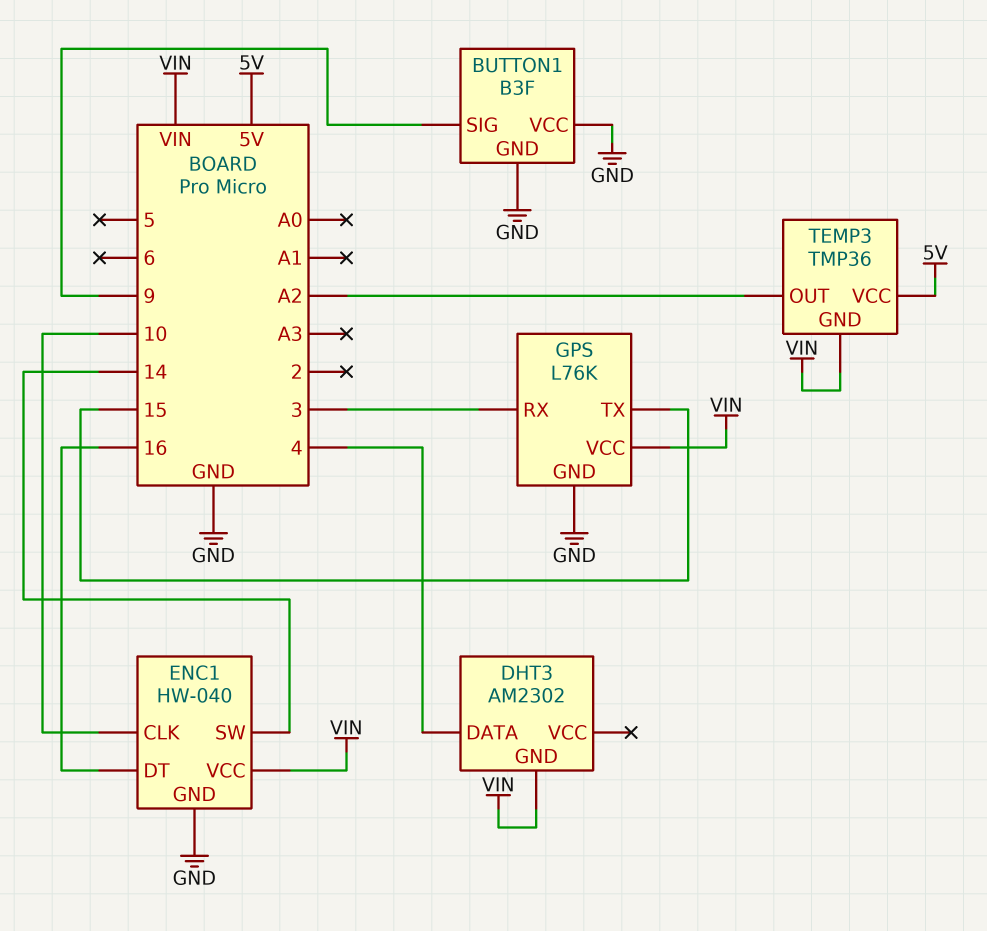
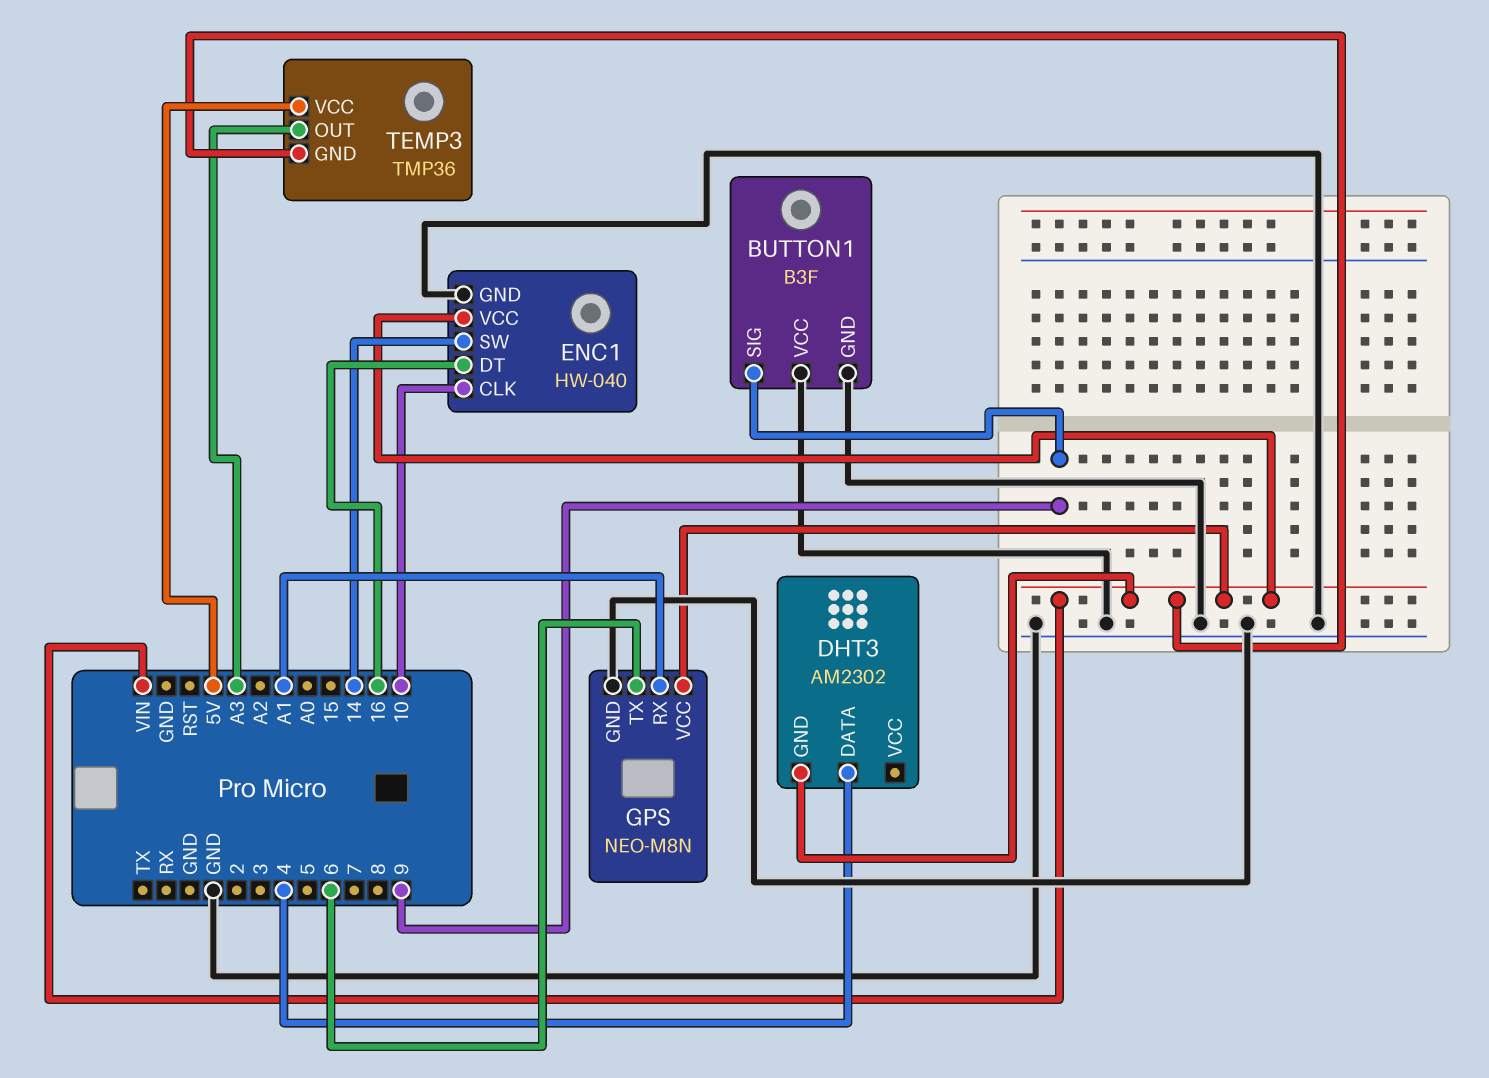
GPS: L76K -> NEO-M8N
GPS pin RX: 3 -> A1
GPS pin TX: 15 -> 6
TEMP3 pin OUT: A2 -> A3

